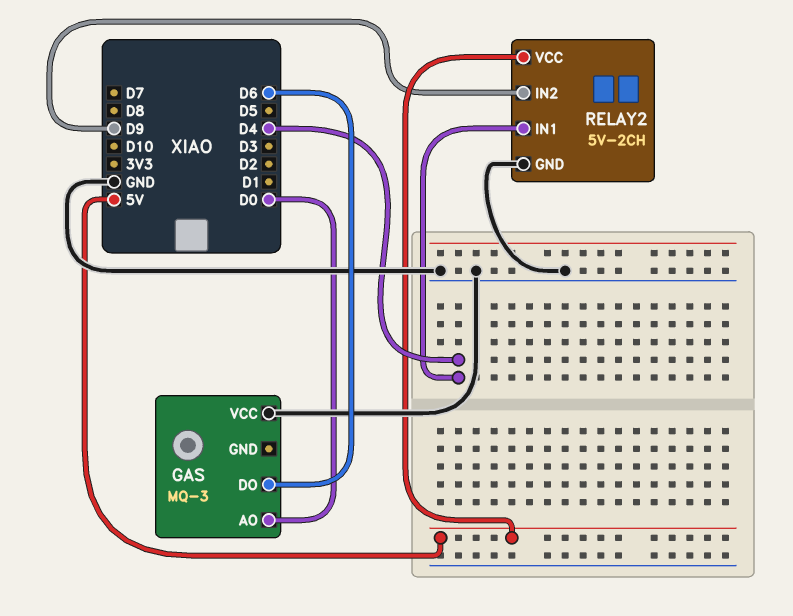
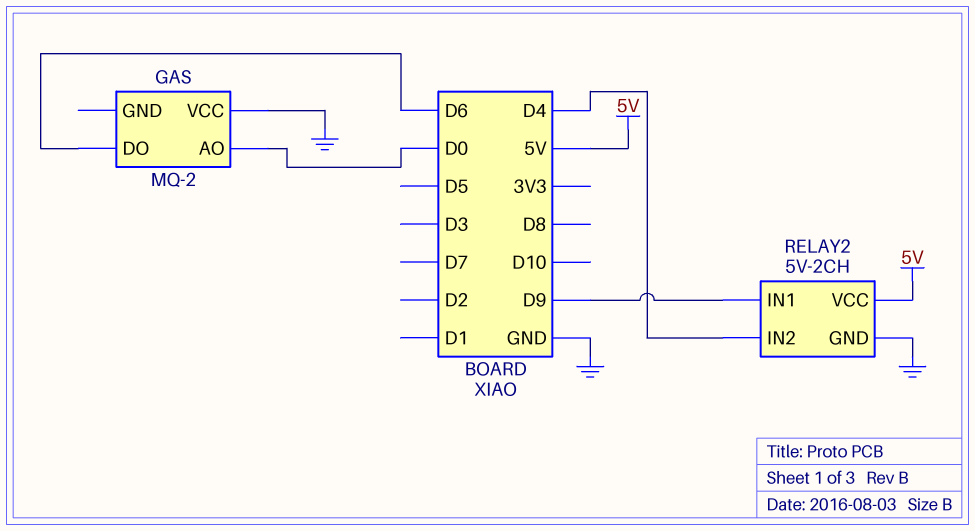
GAS: MQ-3 -> MQ-2
RELAY2 pin IN1: D4 -> D9
RELAY2 pin IN2: D9 -> D4

